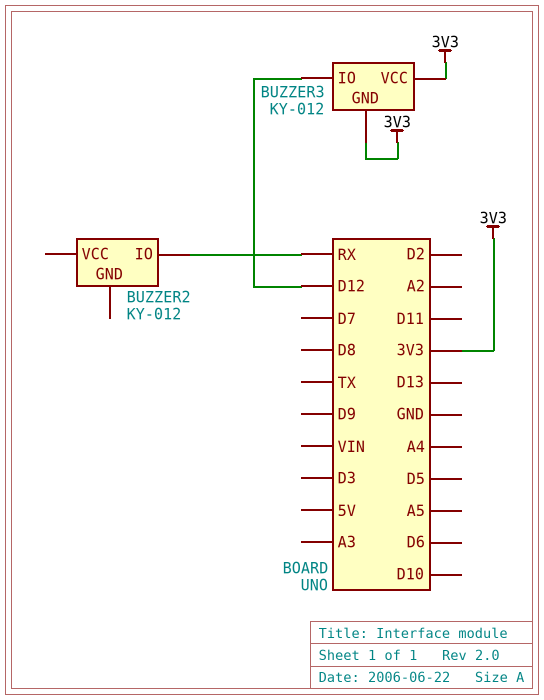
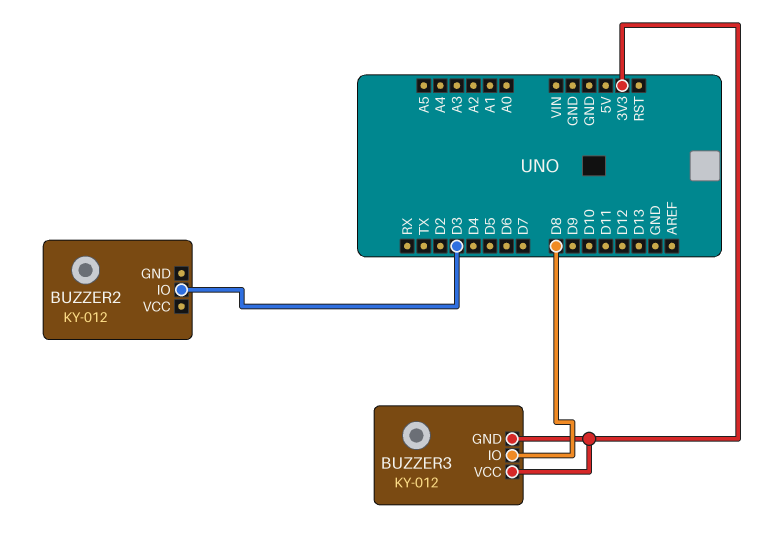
BUZZER2 pin IO: RX -> D3
BUZZER3 pin IO: D12 -> D8

